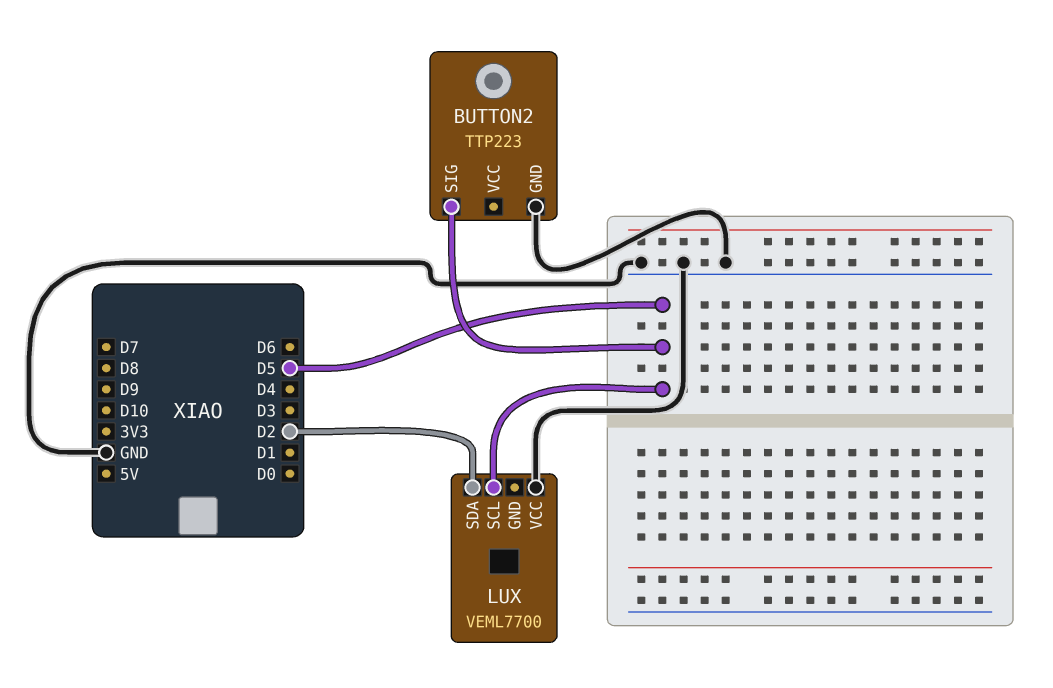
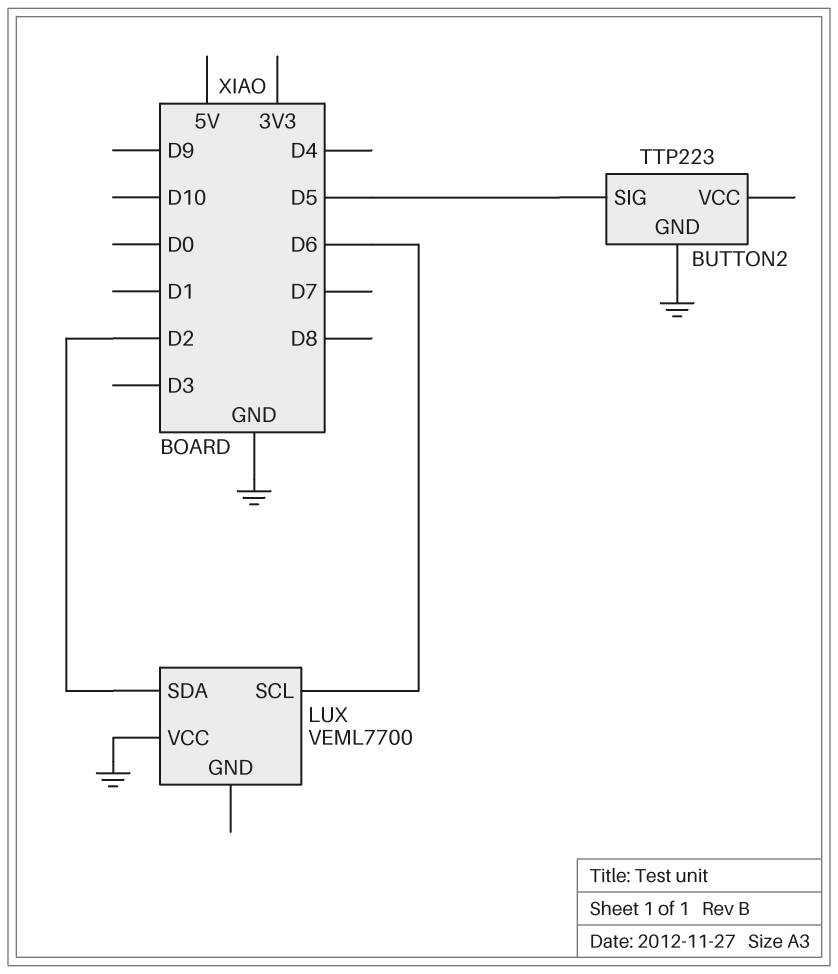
LUX pin SCL: D5 -> D6

